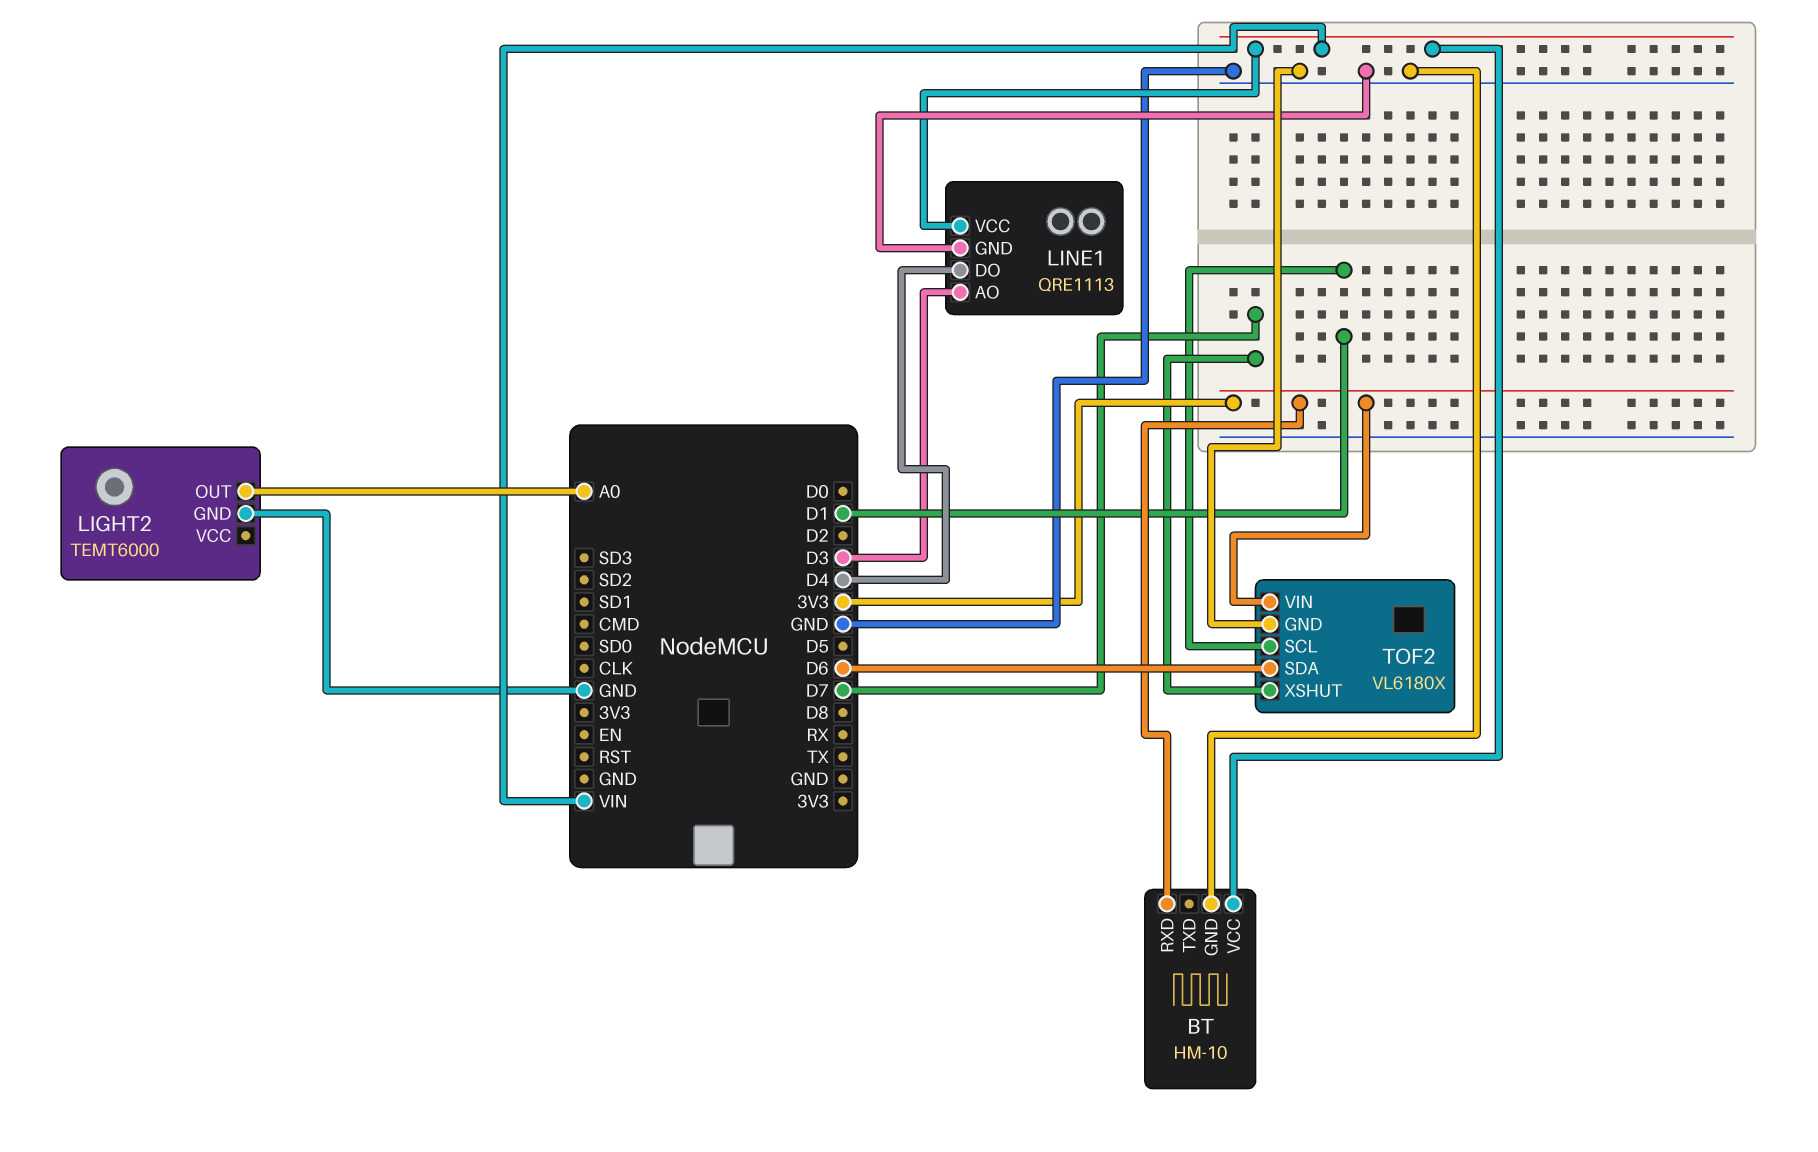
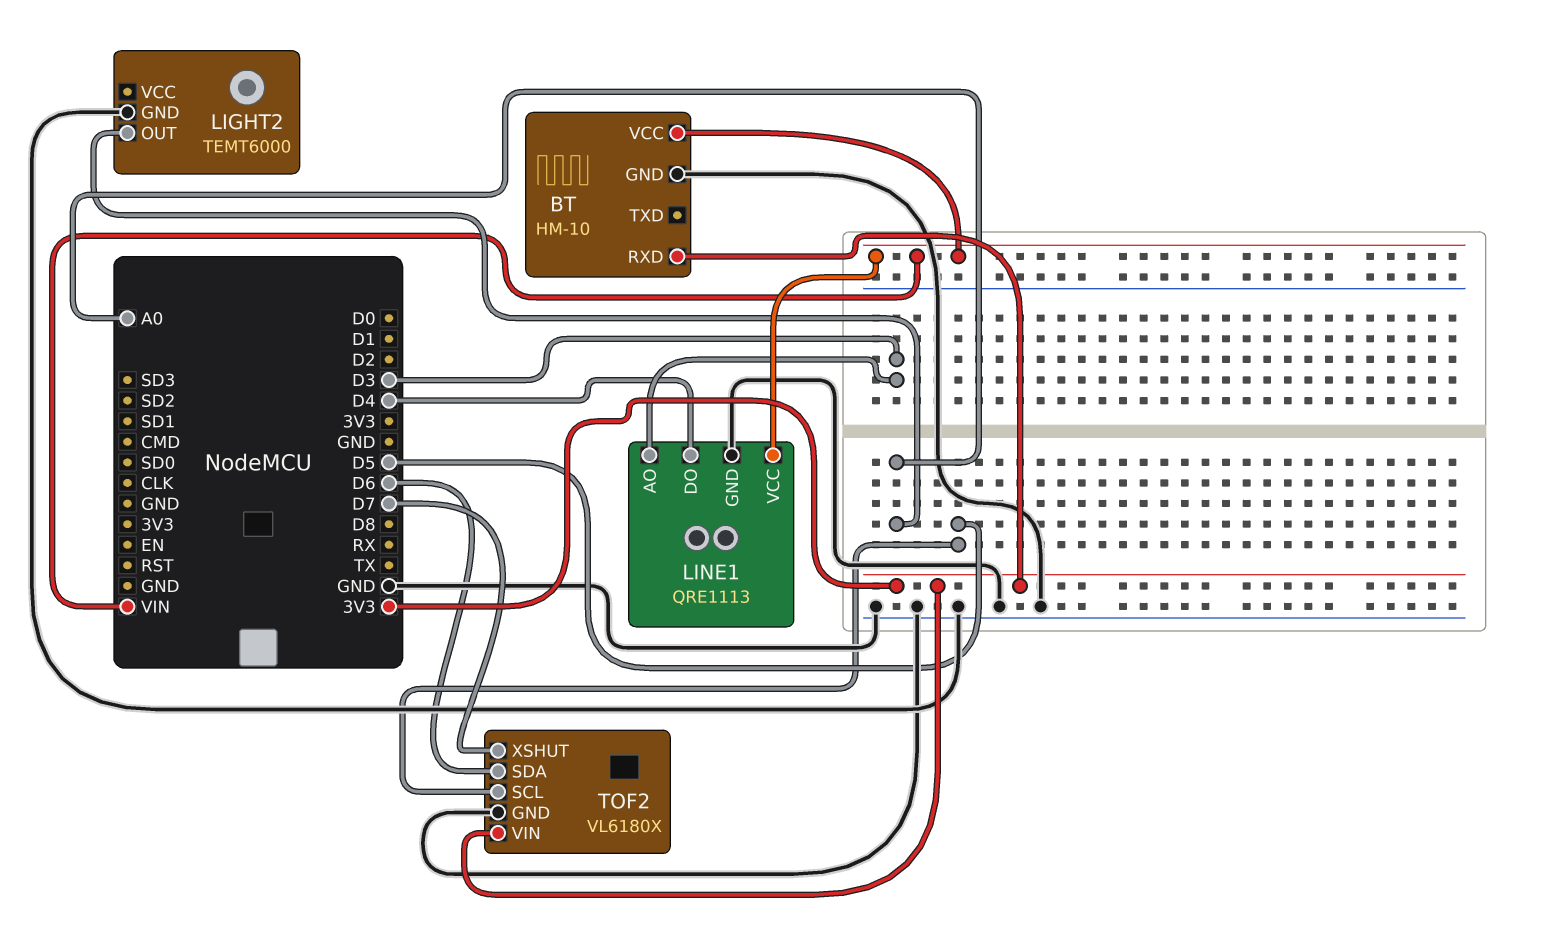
TOF2 pin SCL: D1 -> D5

